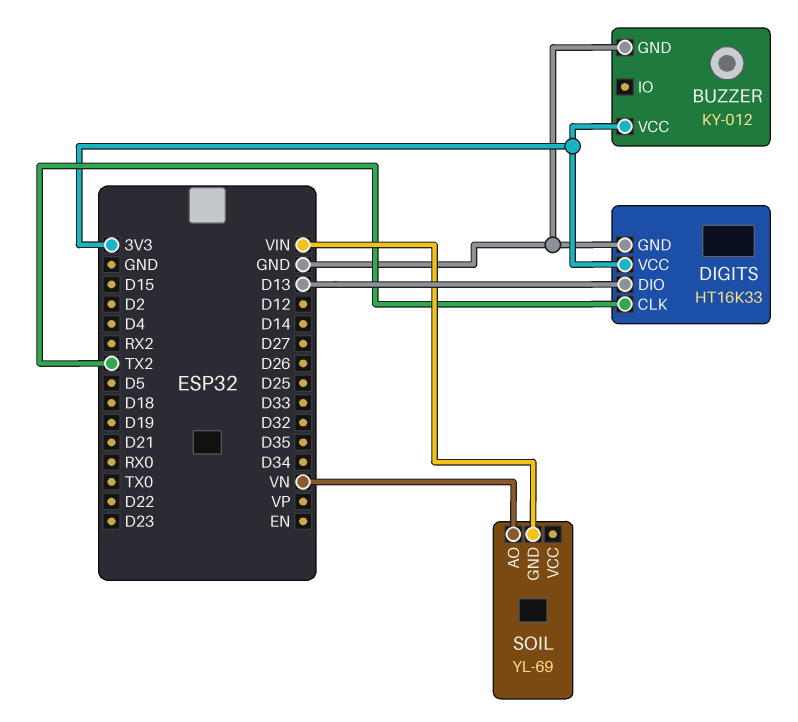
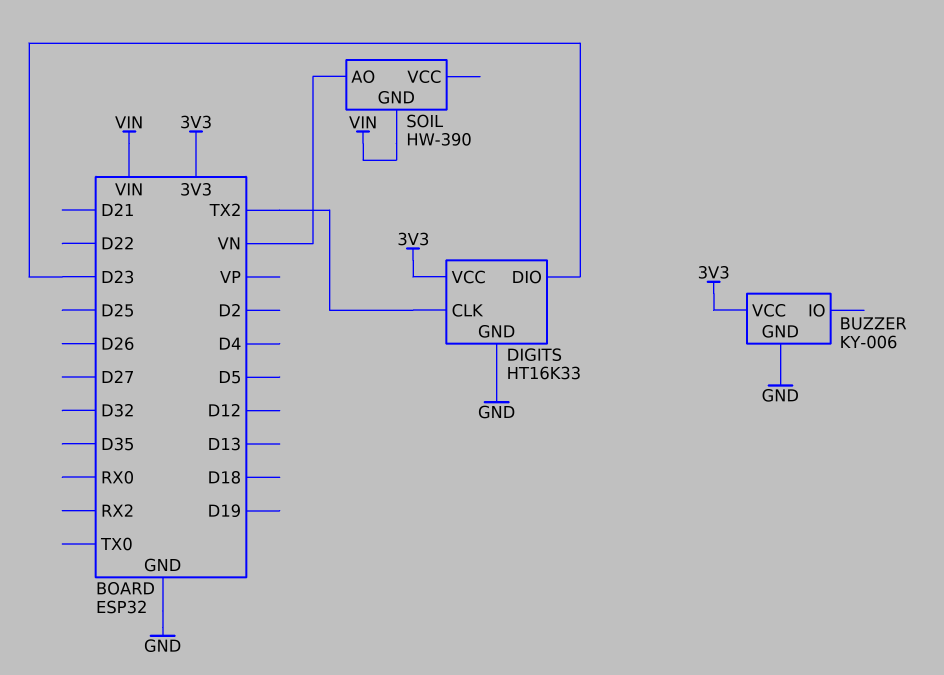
BUZZER: KY-012 -> KY-006
DIGITS pin DIO: D13 -> D23
SOIL: YL-69 -> HW-390

